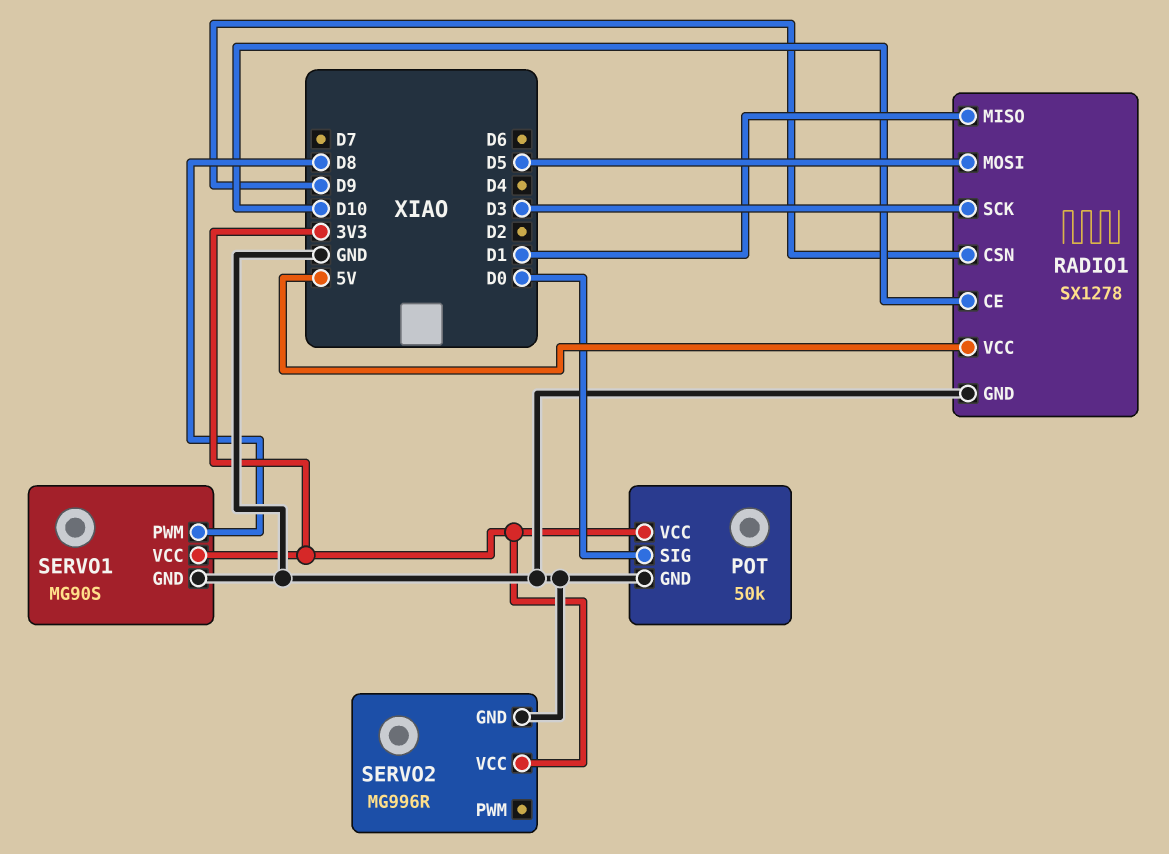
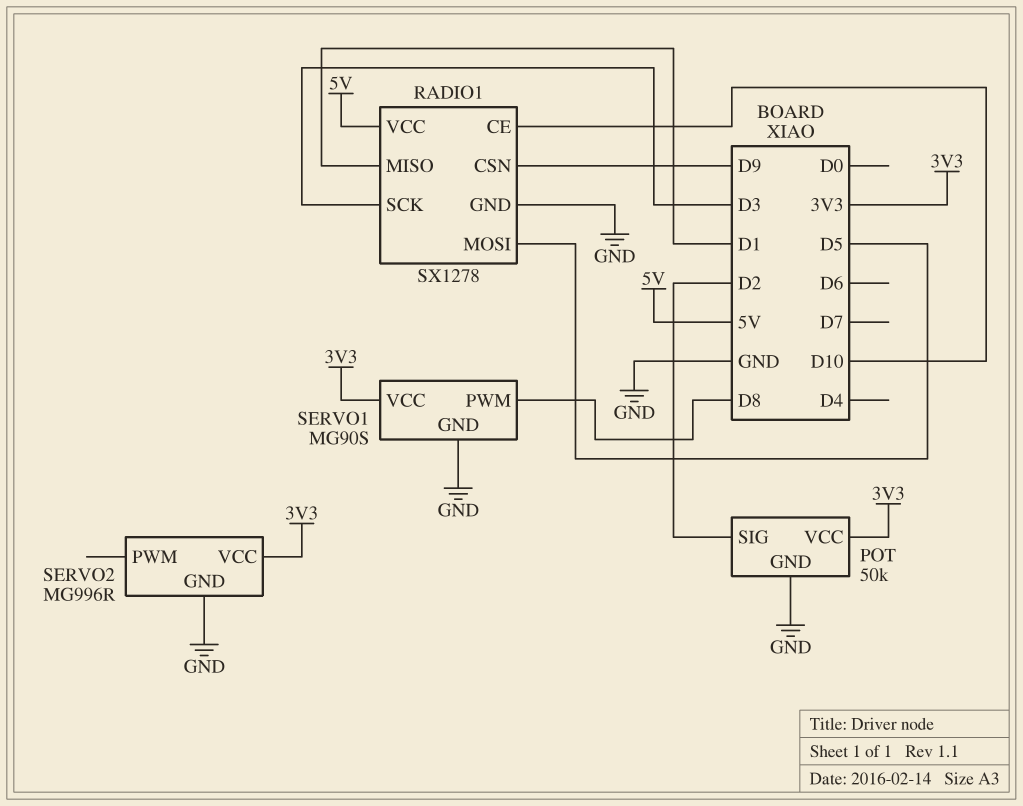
POT pin SIG: D0 -> D2

